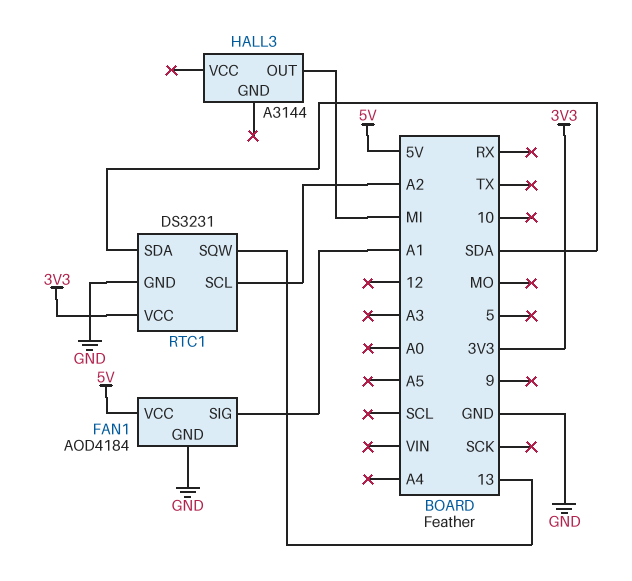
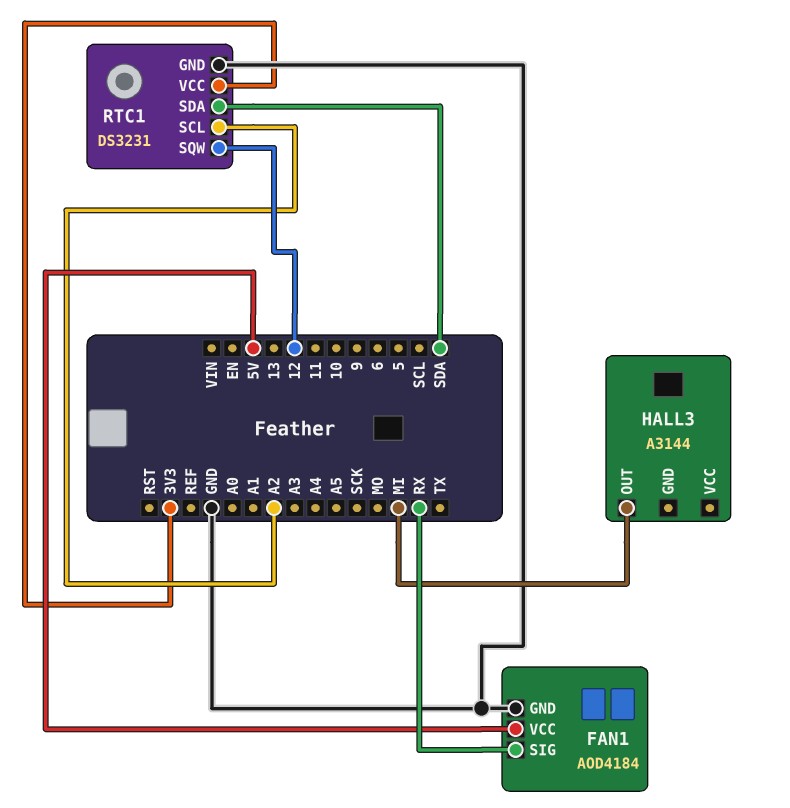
FAN1 pin SIG: A1 -> RX
RTC1 pin SQW: 13 -> 12

